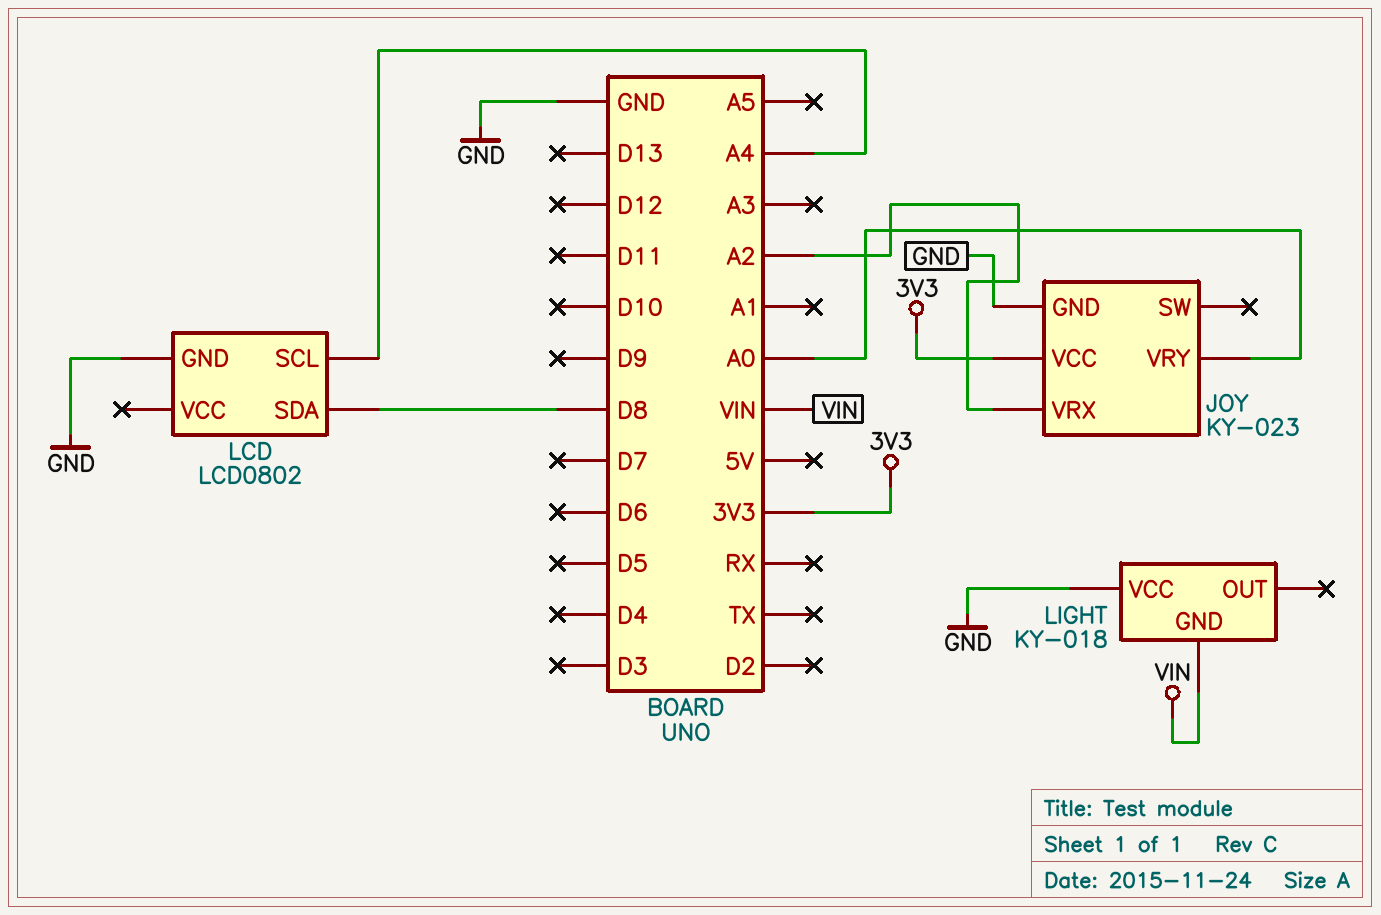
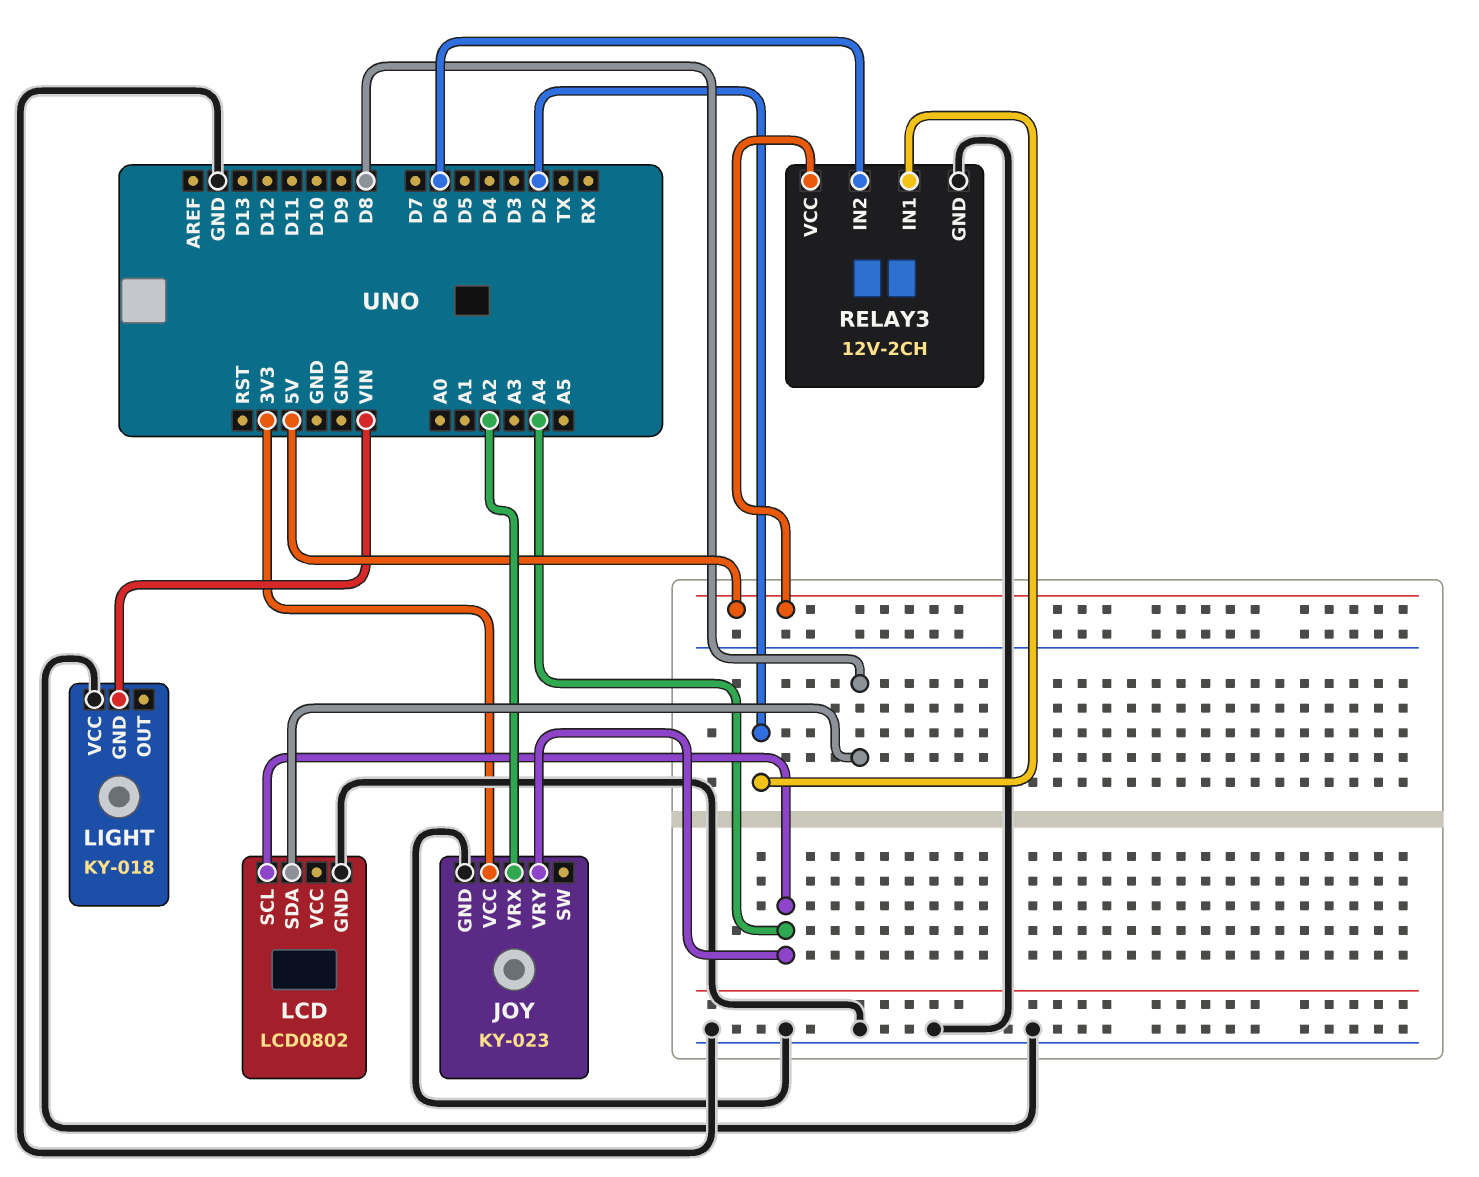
JOY pin VRY: A0 -> A4
RELAY3: none -> 12V-2CH
RELAY3 pin GND: none -> GND
RELAY3 pin IN1: none -> D2
RELAY3 pin IN2: none -> D6
RELAY3 pin VCC: none -> 5V

